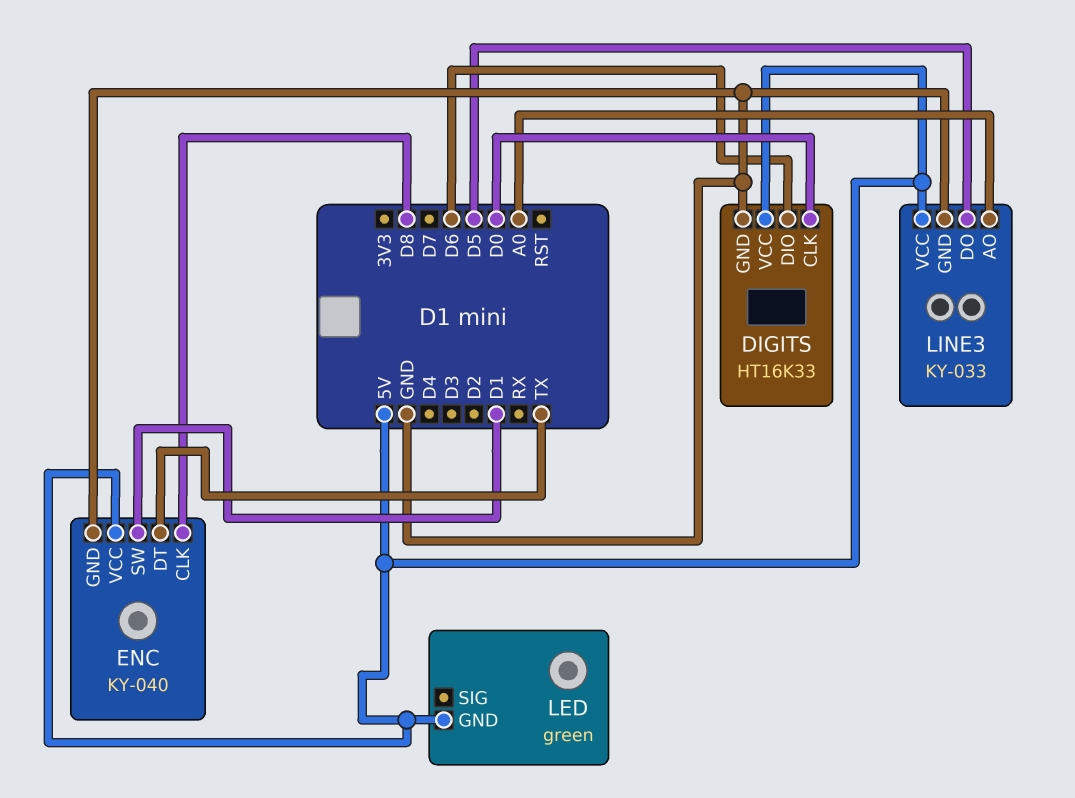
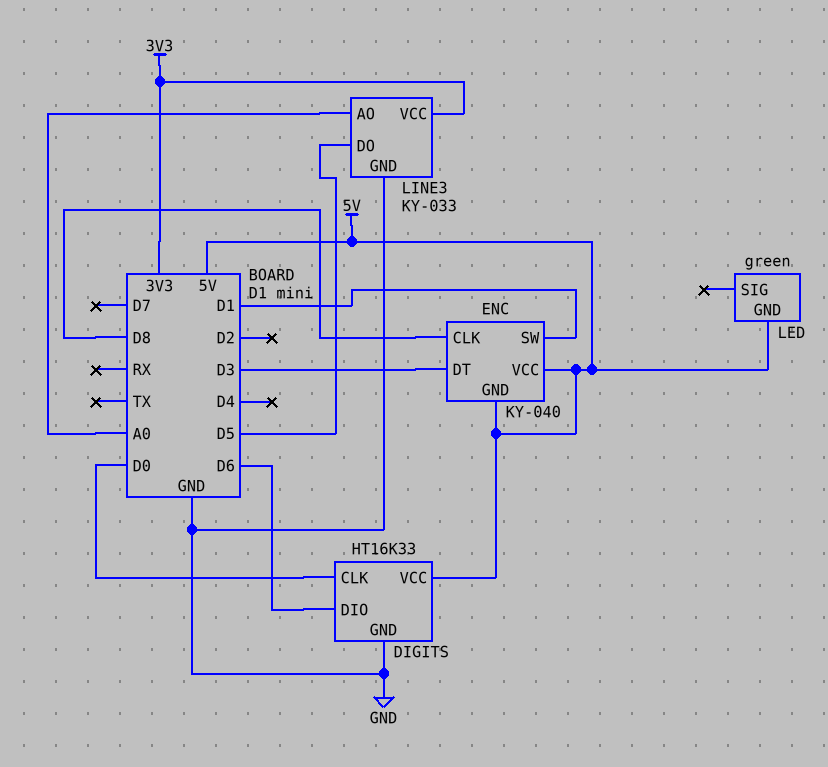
ENC pin DT: TX -> D3
ENC pin GND: GND -> 5V
LINE3 pin VCC: 5V -> 3V3

